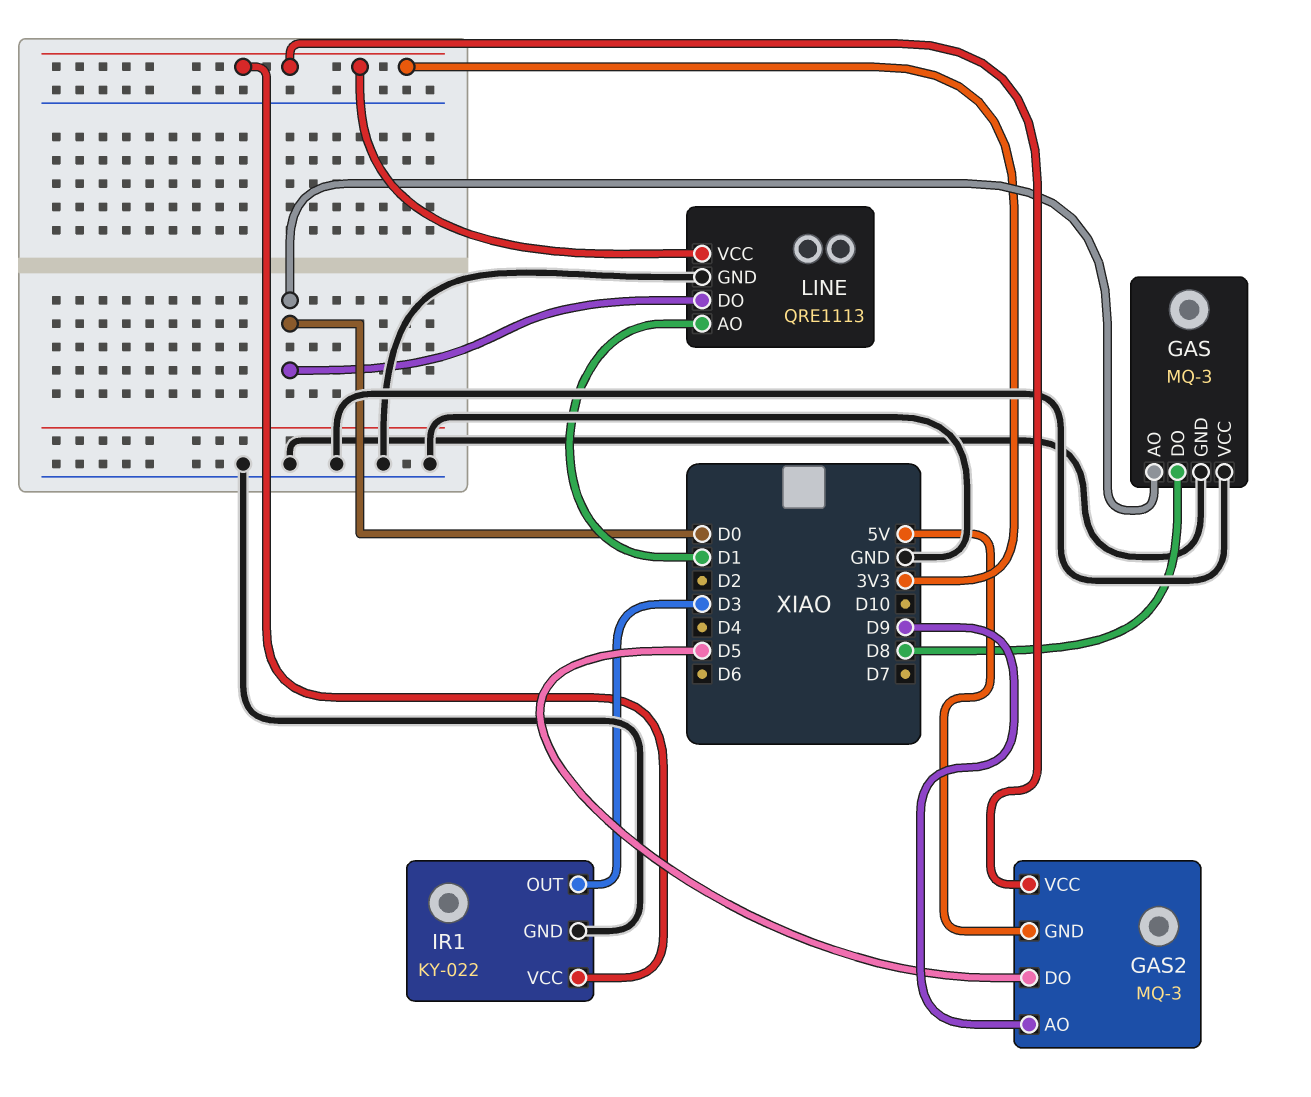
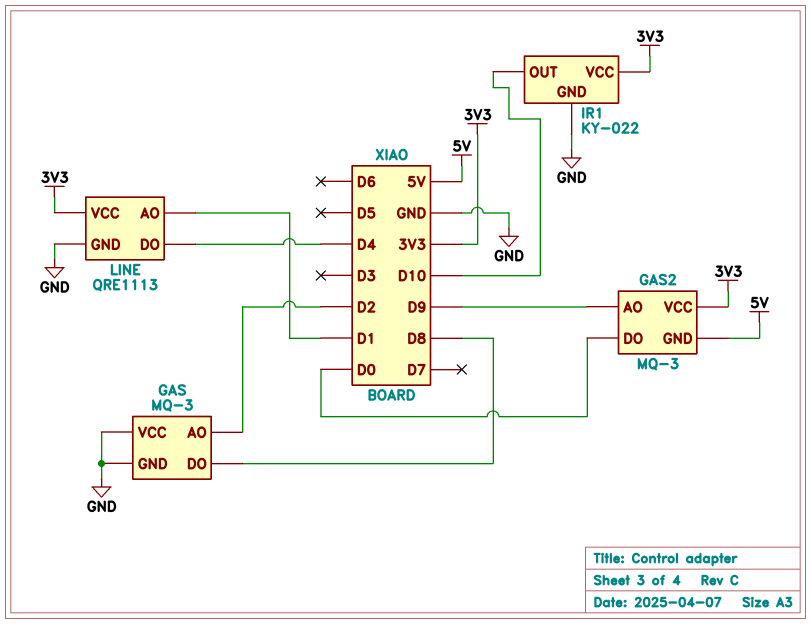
GAS pin AO: D0 -> D2
GAS2 pin DO: D5 -> D0
IR1 pin OUT: D3 -> D10
LINE pin DO: D0 -> D4

